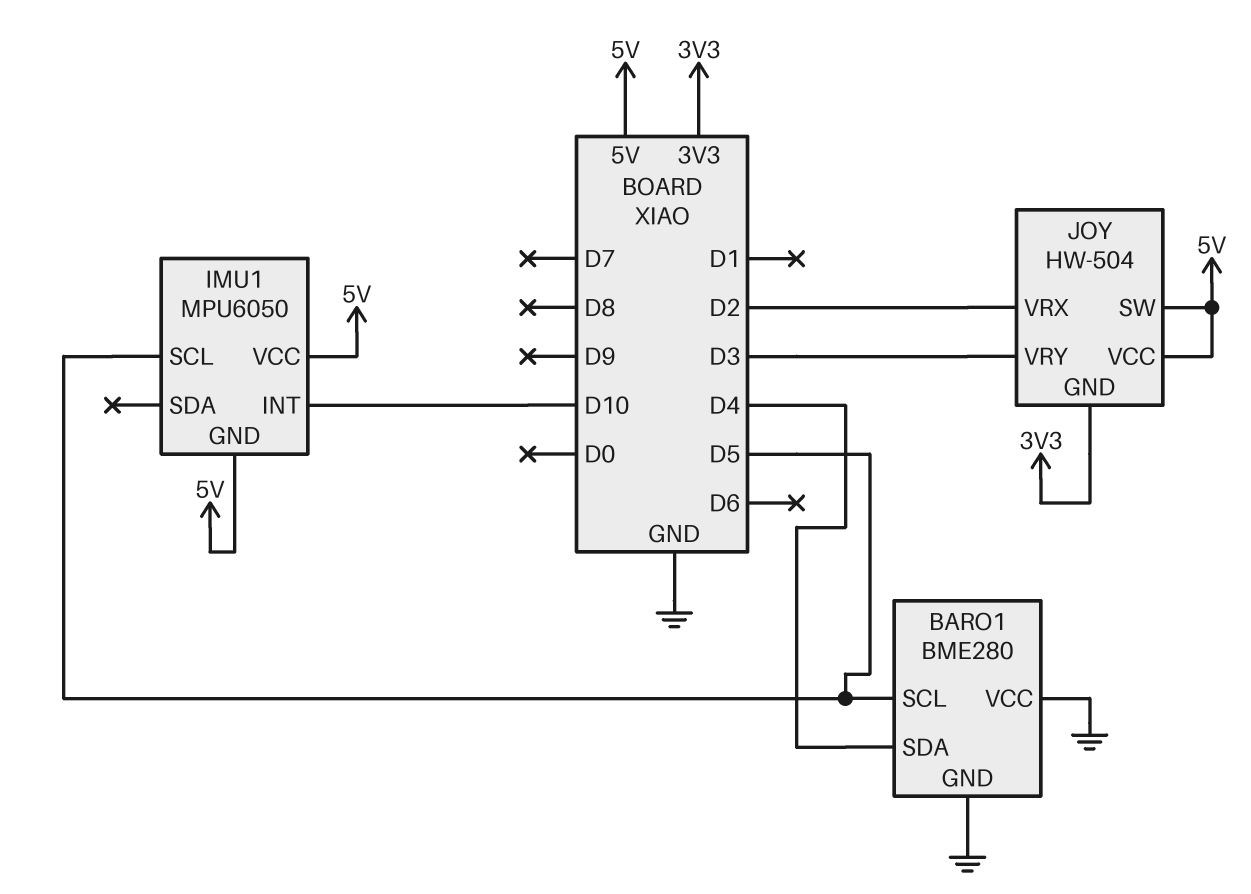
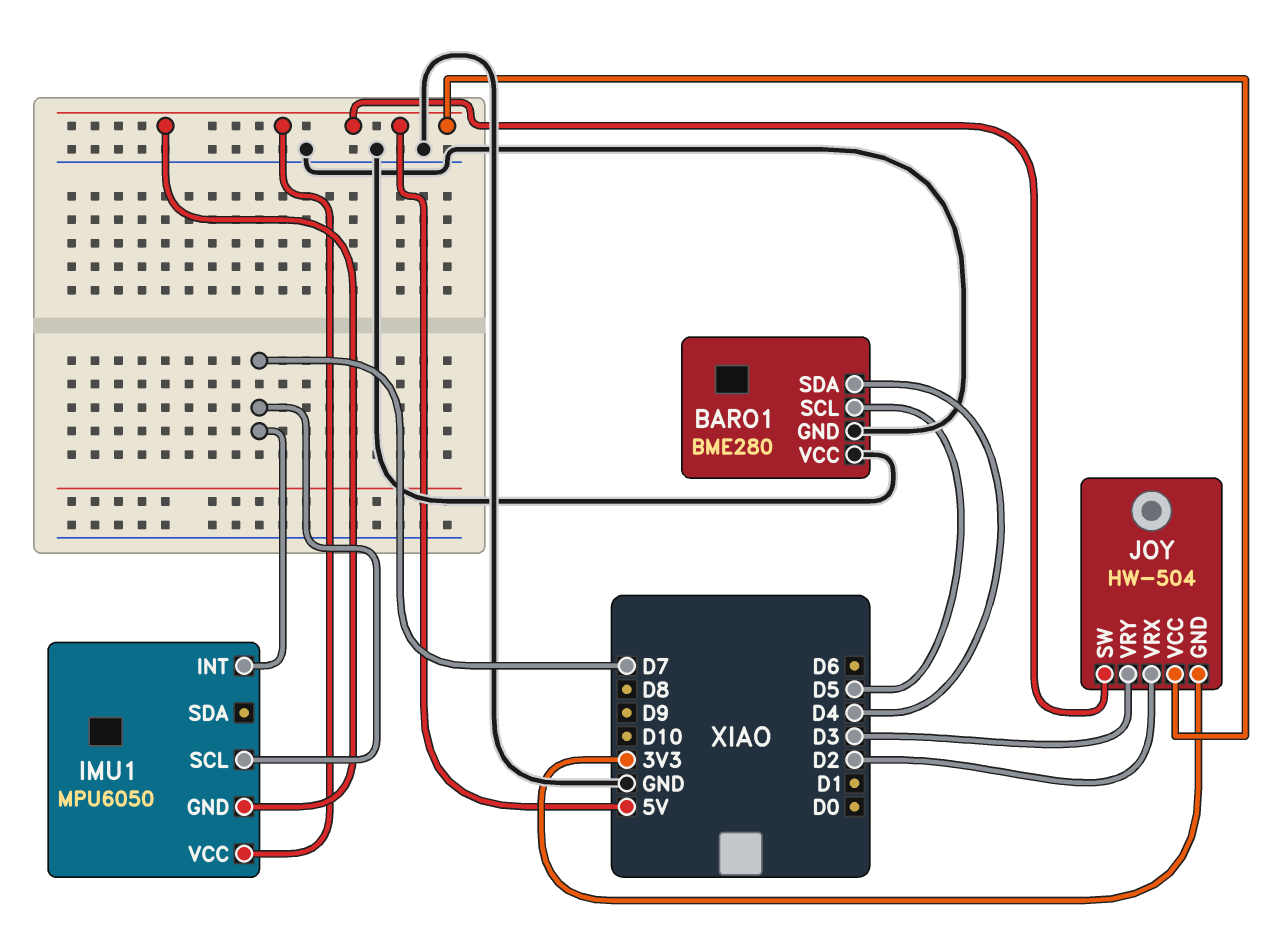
IMU1 pin INT: D10 -> D7
IMU1 pin SCL: D5 -> D7

